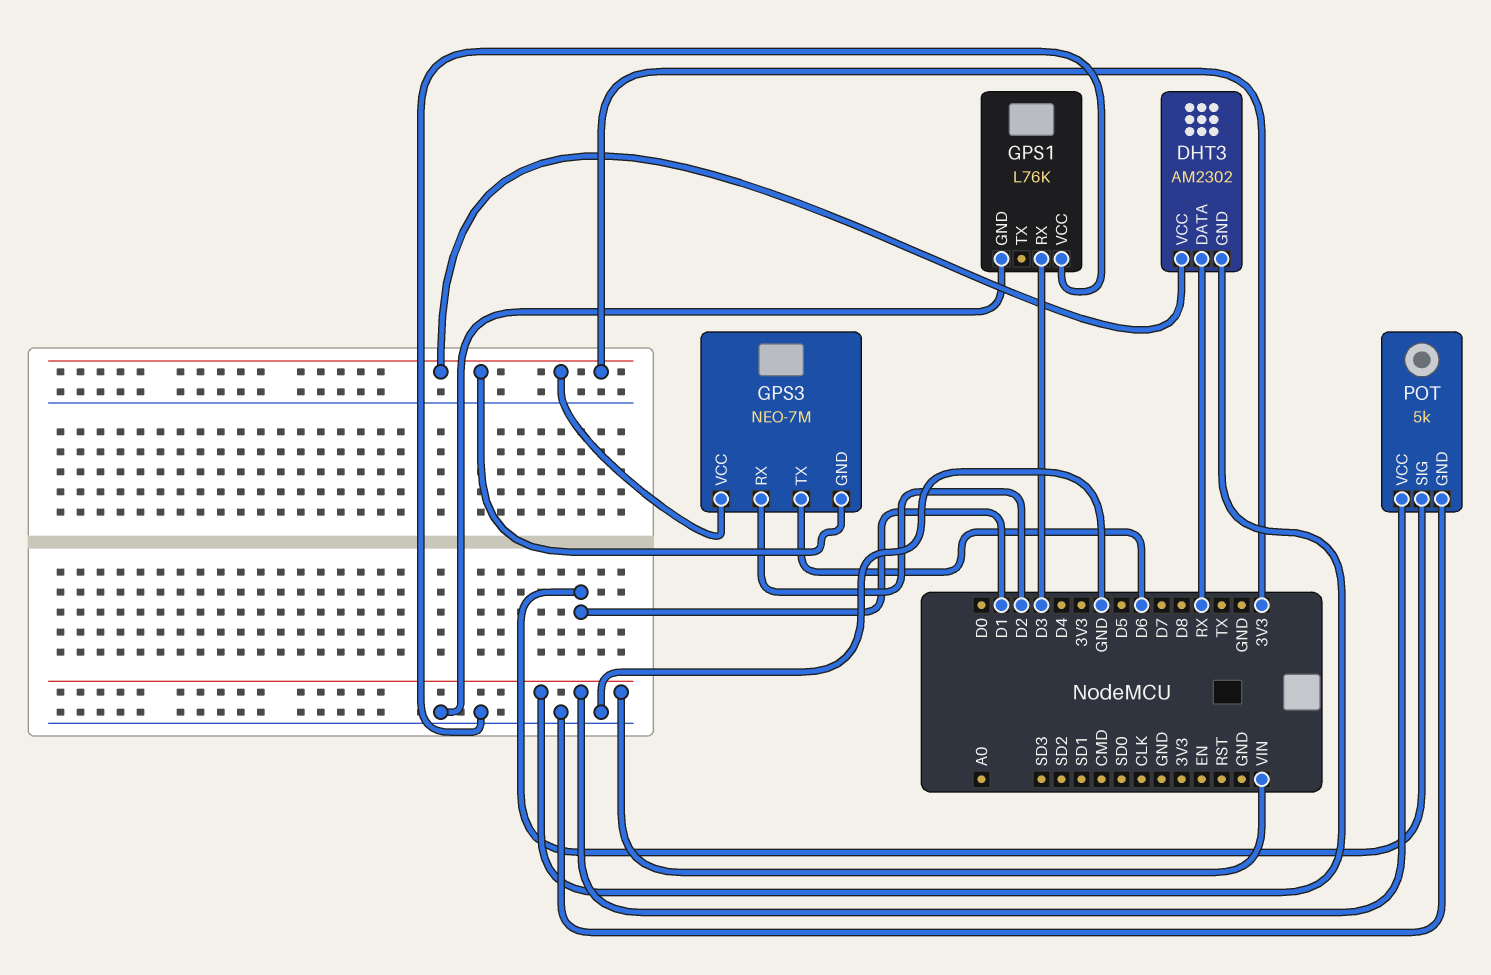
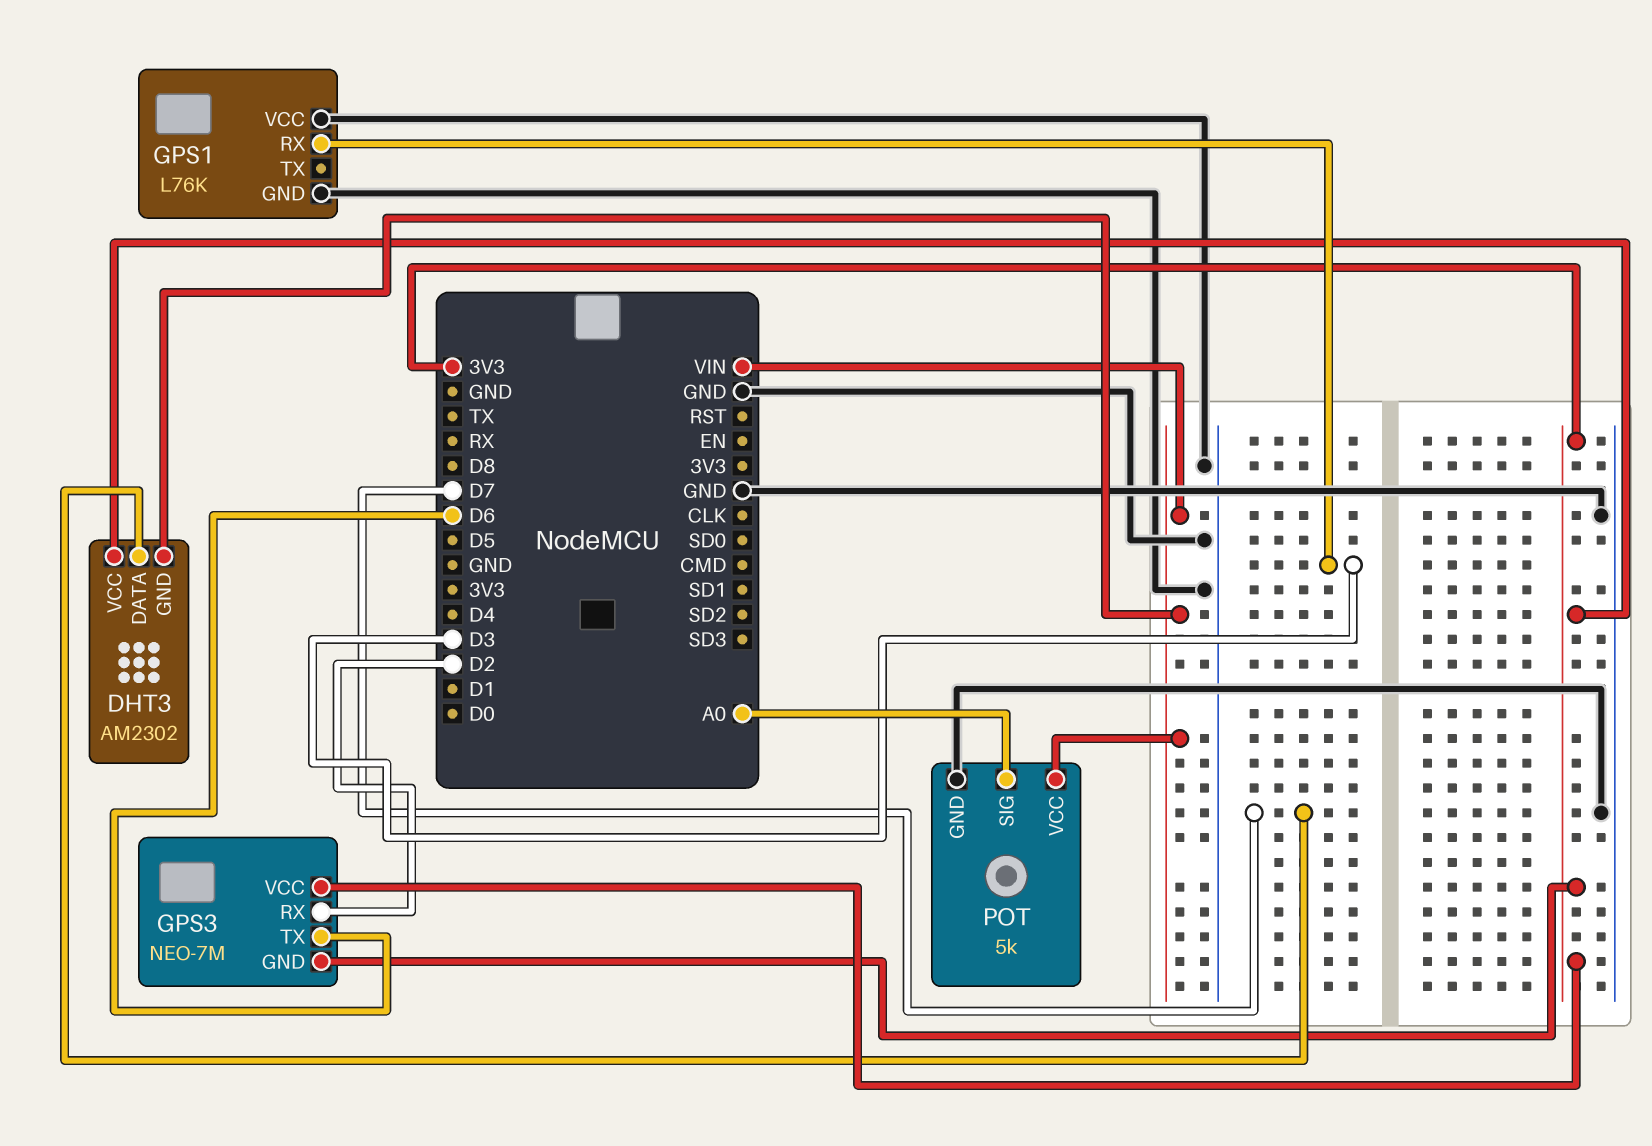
DHT3 pin DATA: RX -> D7
POT pin SIG: D1 -> A0

